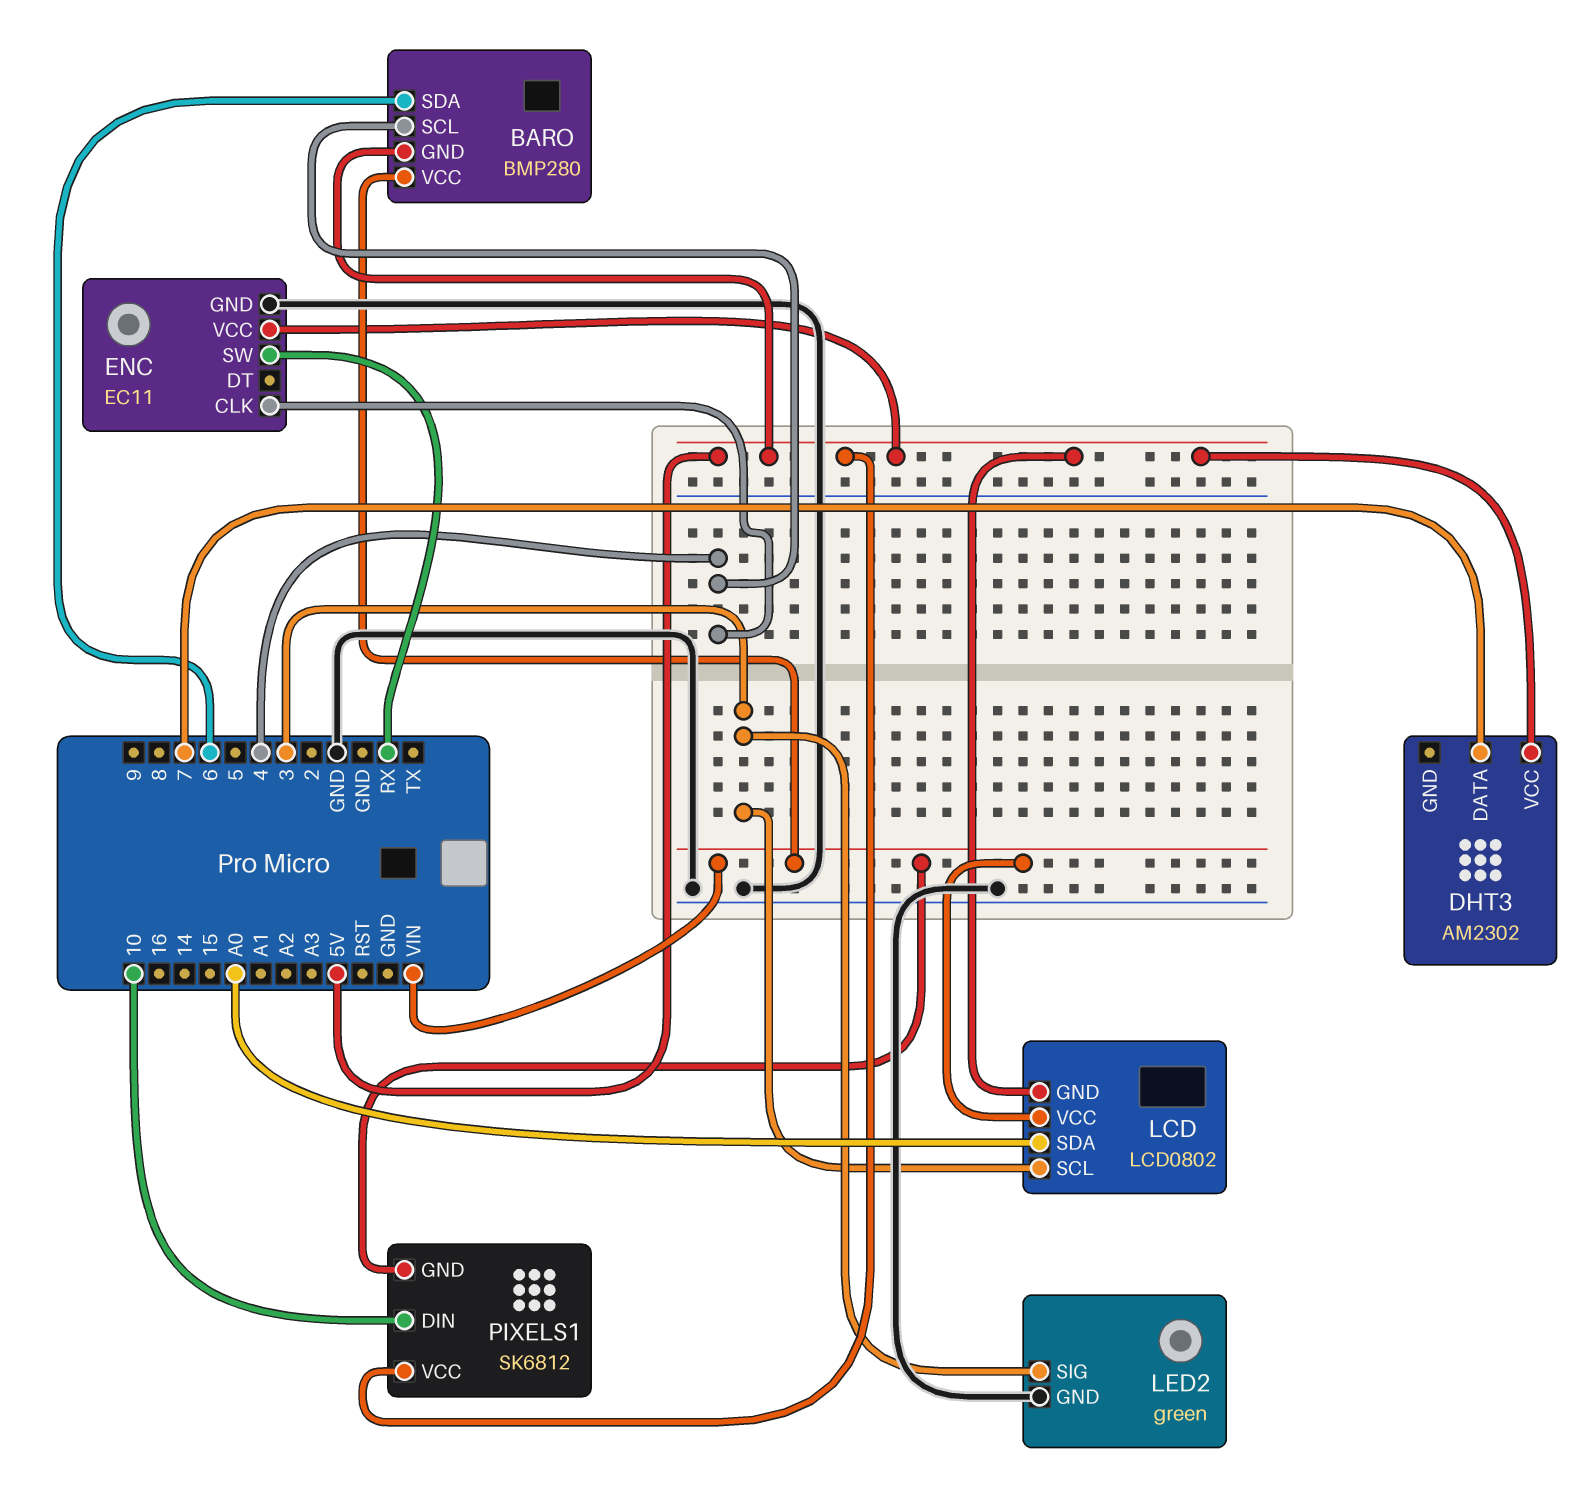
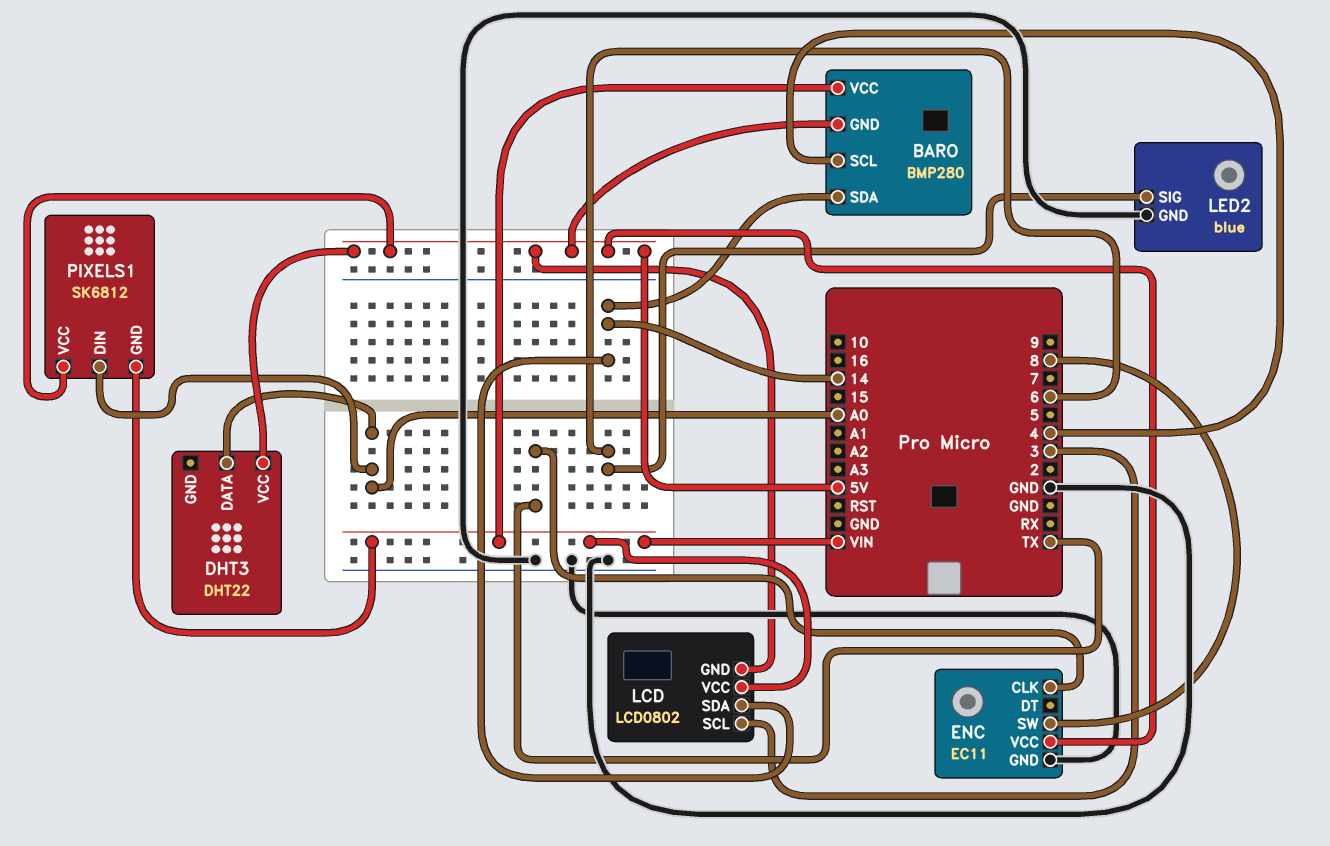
BARO pin SDA: 6 -> 14
DHT3: AM2302 -> DHT22
DHT3 pin DATA: 7 -> A0
ENC pin CLK: 4 -> TX
ENC pin SW: RX -> 8
LCD pin SDA: A0 -> 14
LED2: green -> blue
LED2 pin SIG: 3 -> 6
PIXELS1 pin DIN: 10 -> A0

